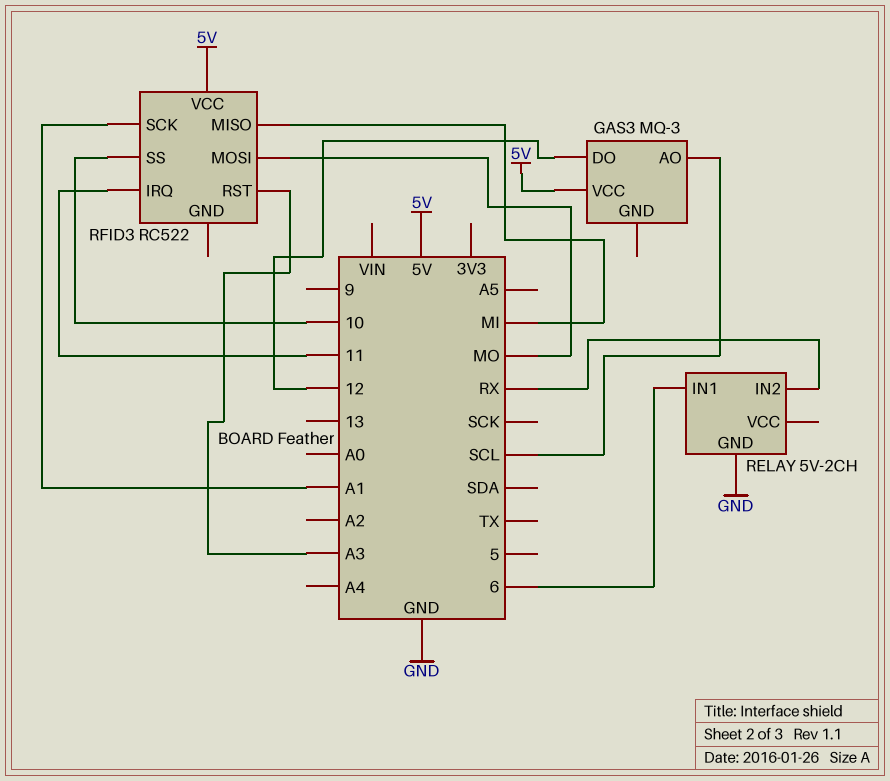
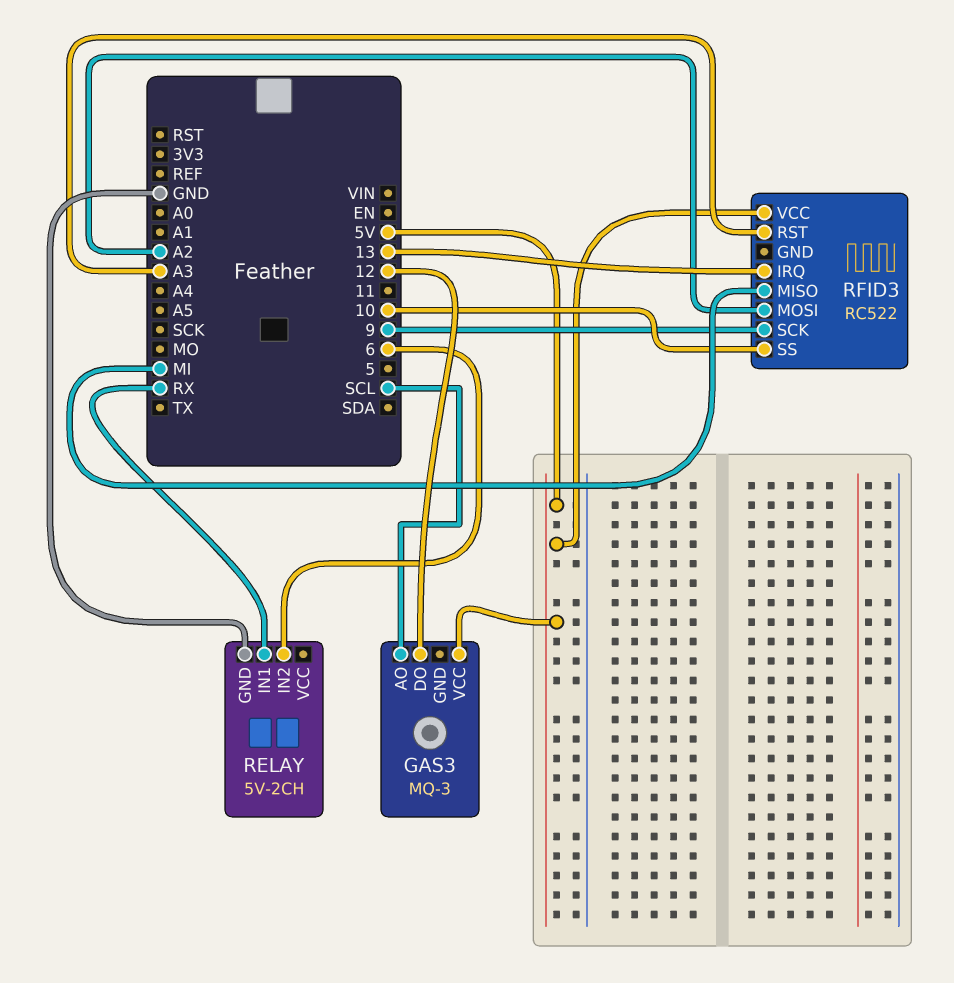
RELAY pin IN1: 6 -> RX
RELAY pin IN2: RX -> 6
RFID3 pin IRQ: 11 -> 13
RFID3 pin MOSI: MO -> A2
RFID3 pin SCK: A1 -> 9

